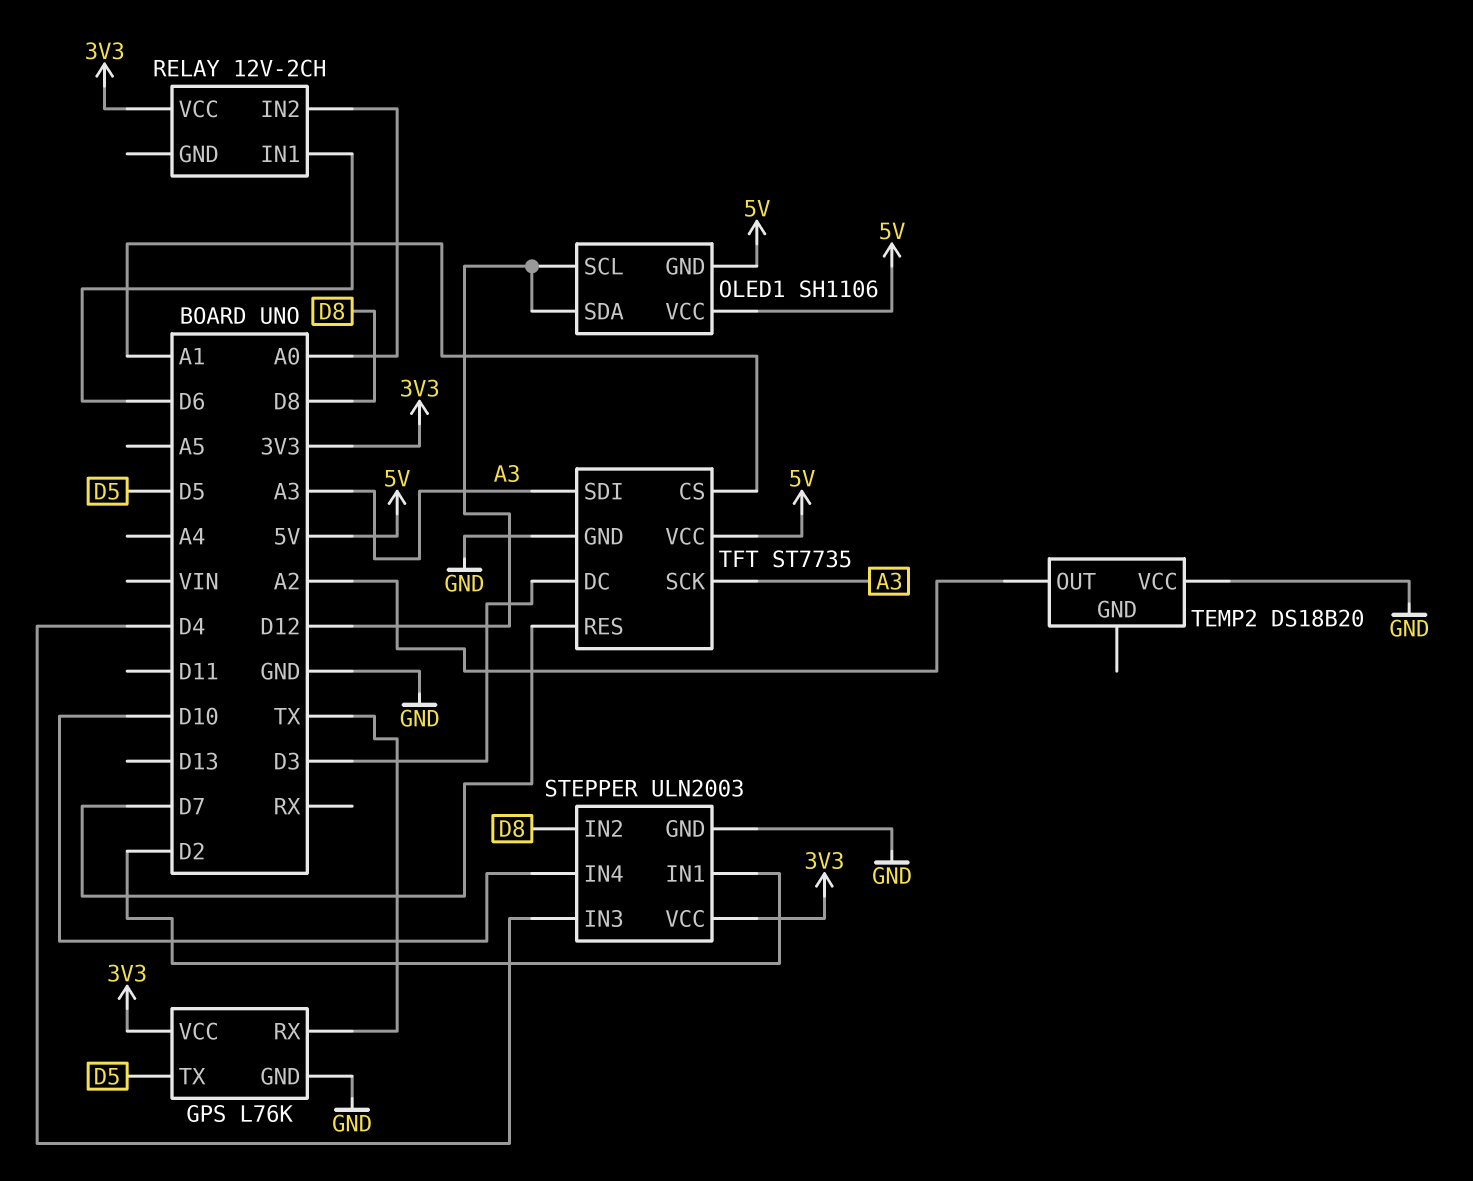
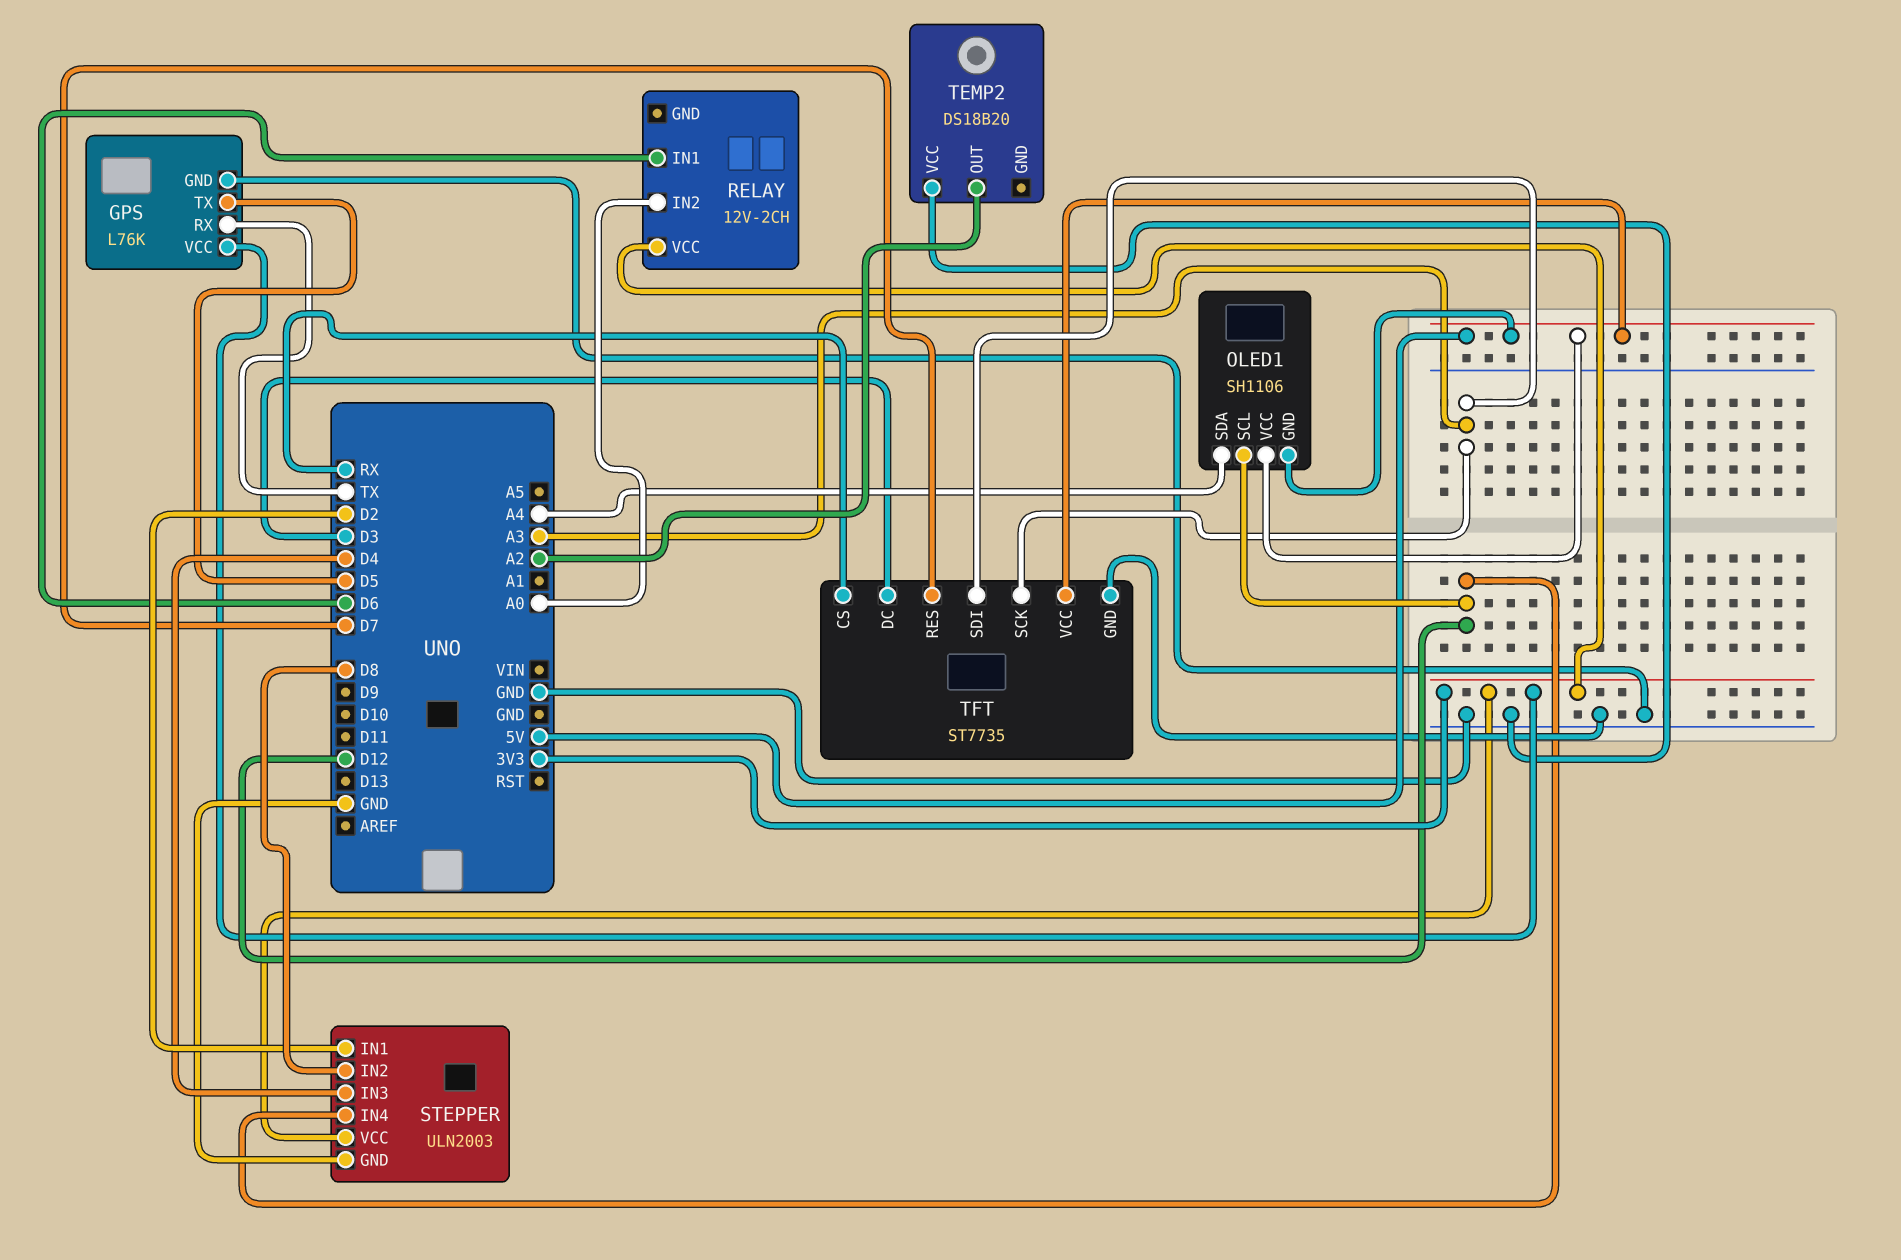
OLED1 pin SDA: D12 -> A4
STEPPER pin IN4: D10 -> D12
TFT pin CS: A1 -> RX

